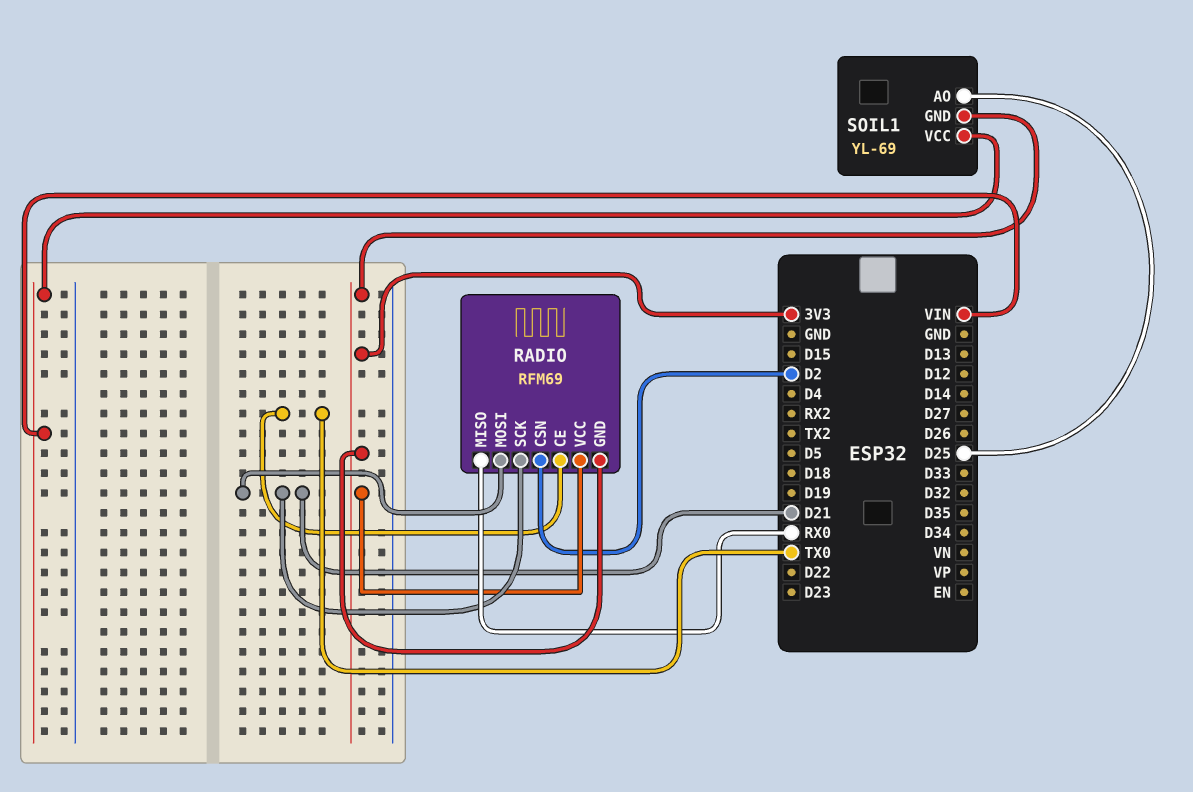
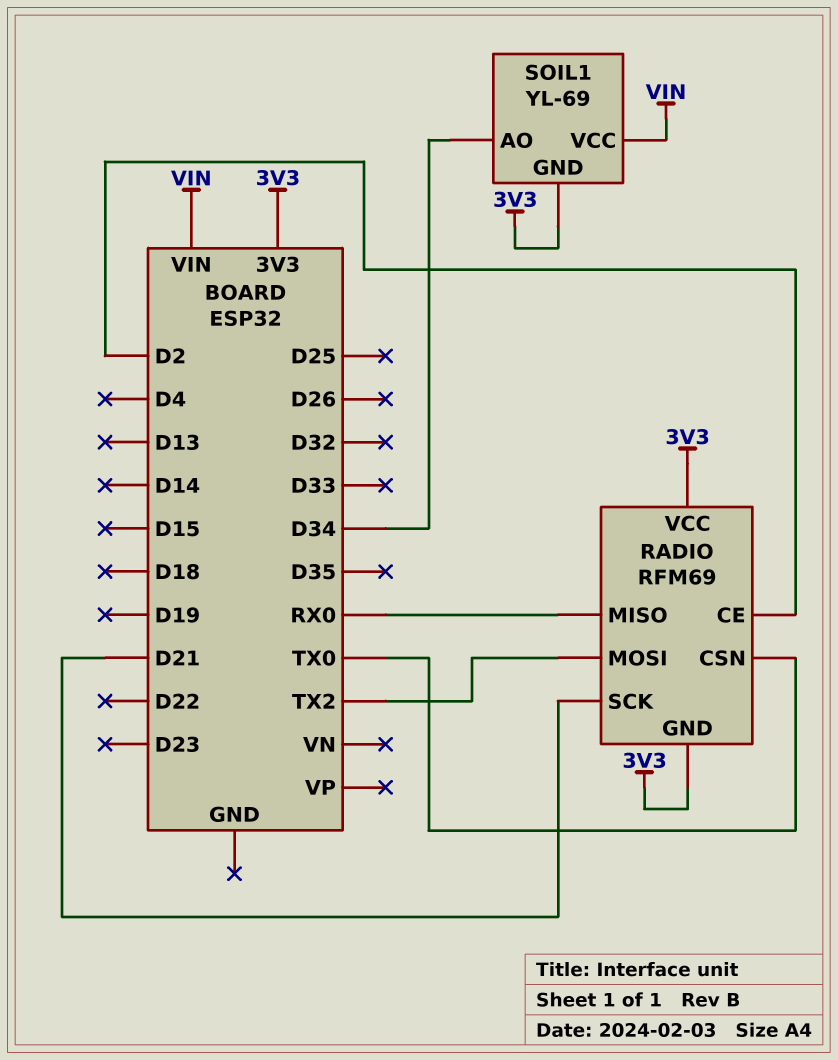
RADIO pin CE: TX0 -> D2
RADIO pin CSN: D2 -> TX0
RADIO pin MOSI: D21 -> TX2
SOIL1 pin AO: D25 -> D34

